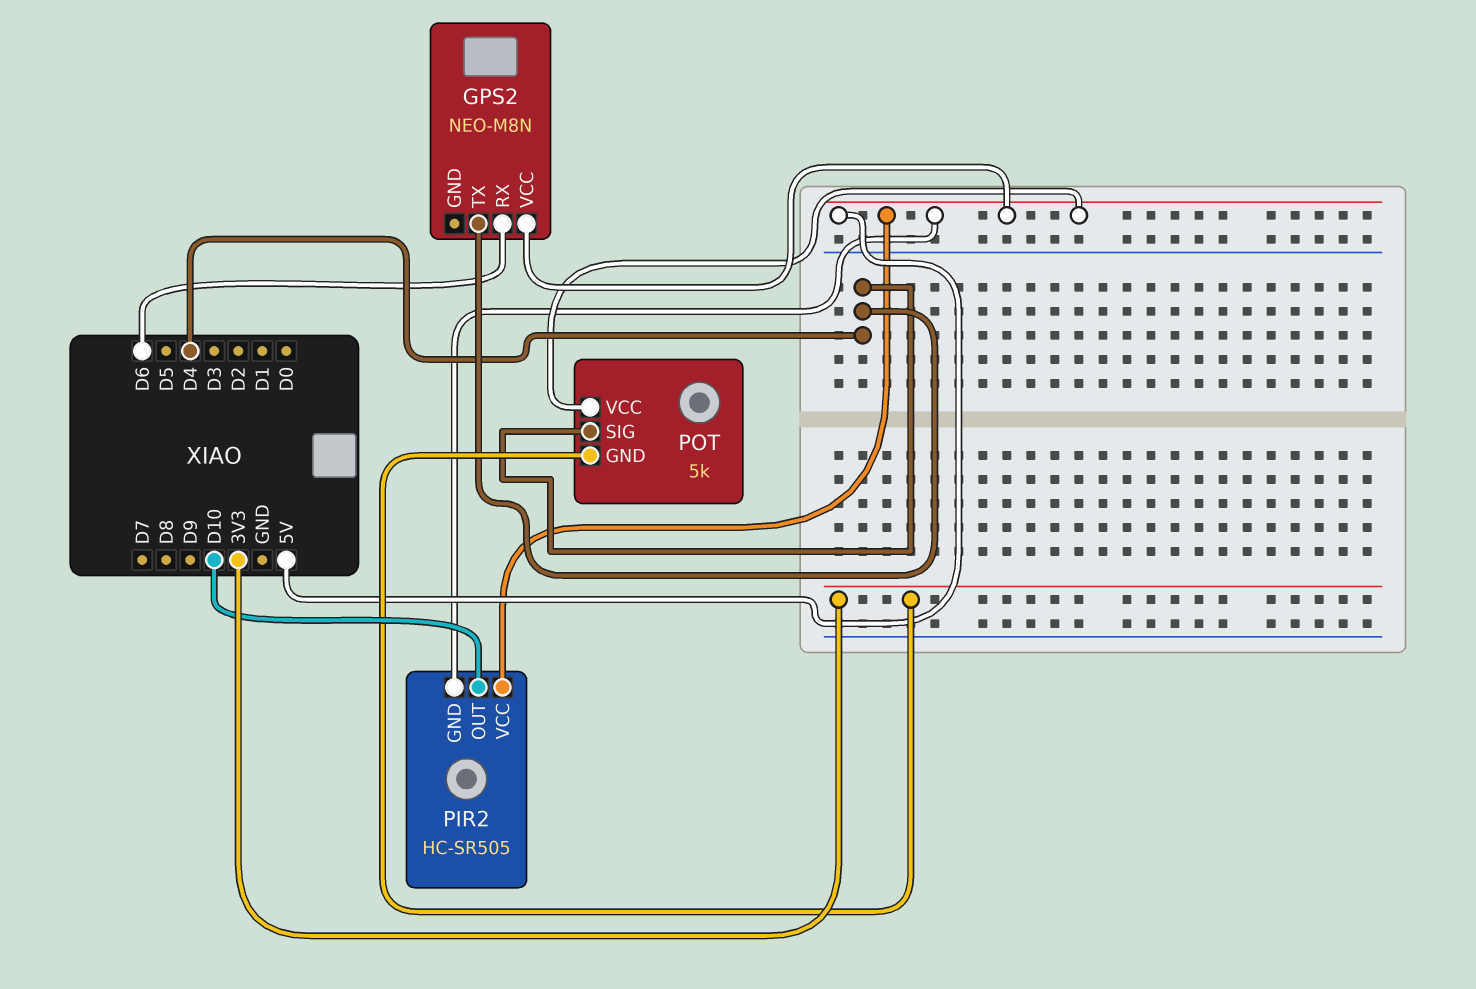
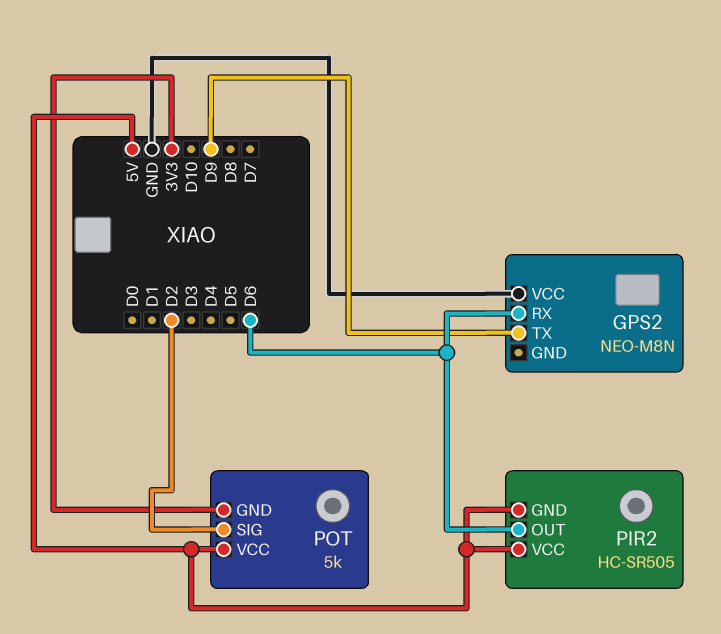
GPS2 pin TX: D4 -> D9
GPS2 pin VCC: 5V -> GND
PIR2 pin OUT: D10 -> D6
POT pin SIG: D4 -> D2

